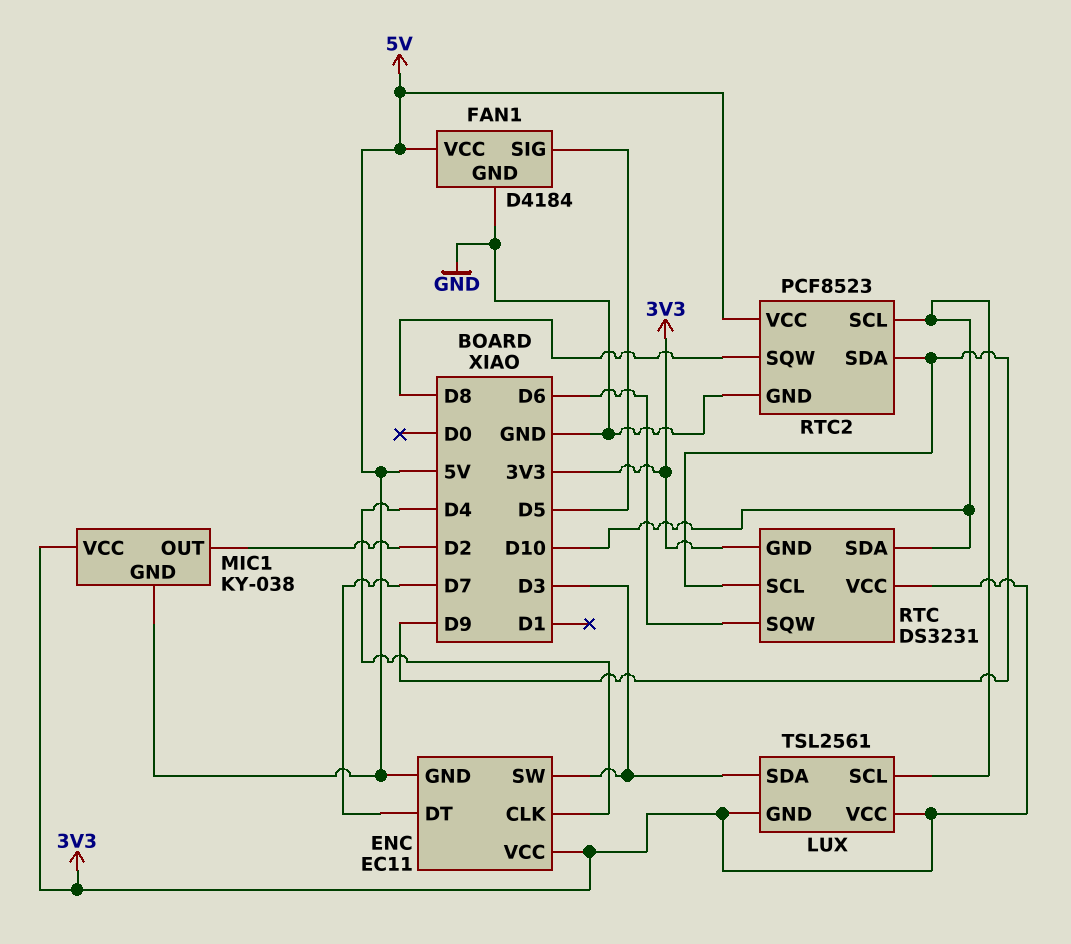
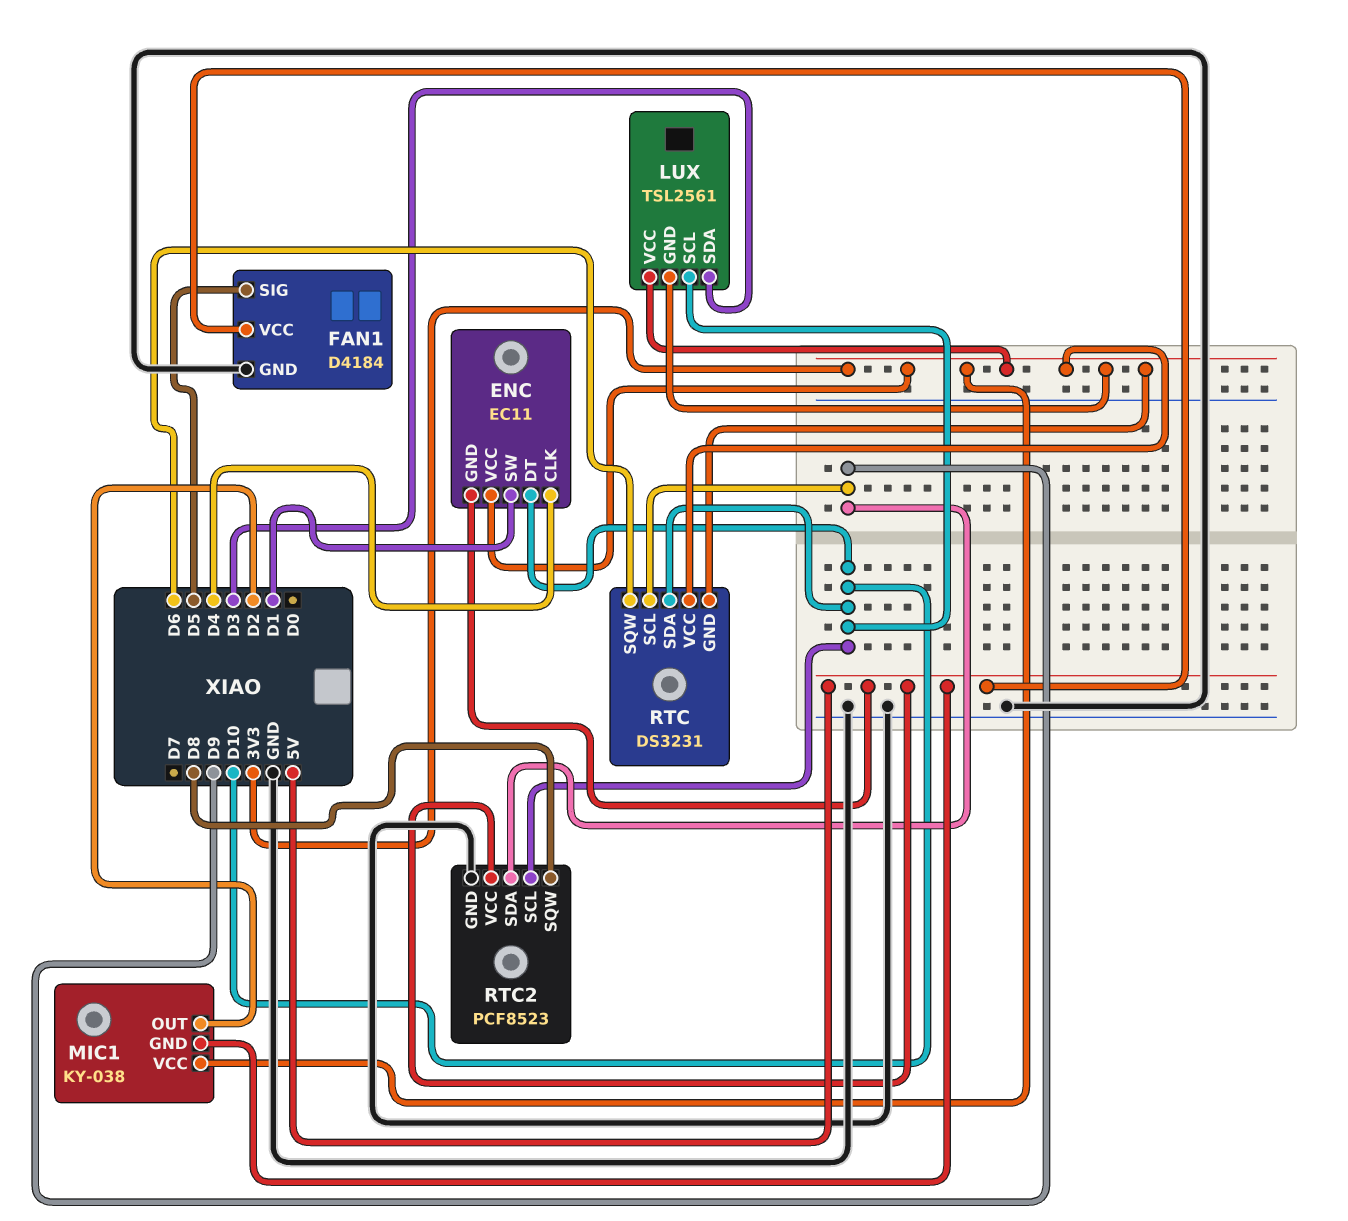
ENC pin DT: D7 -> D10
ENC pin SW: D3 -> D1

